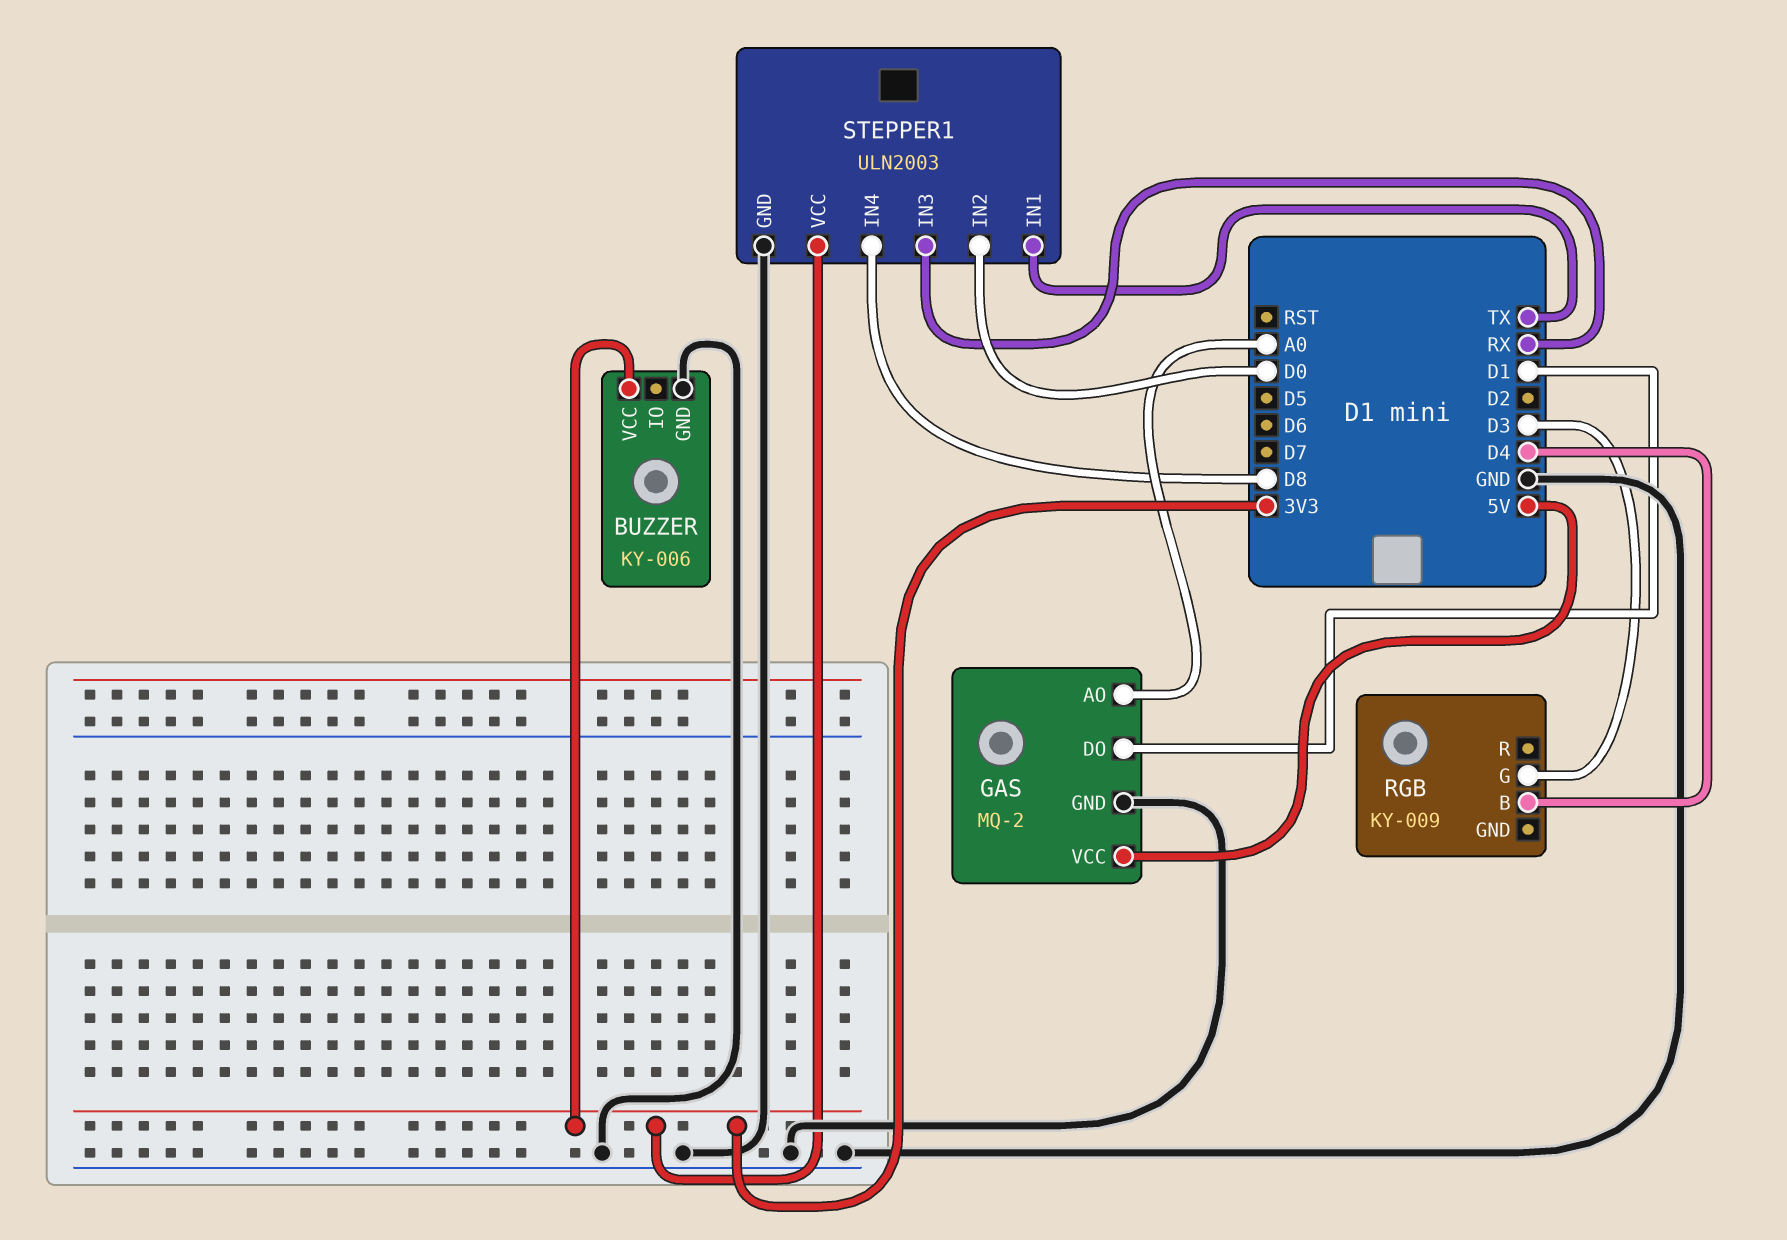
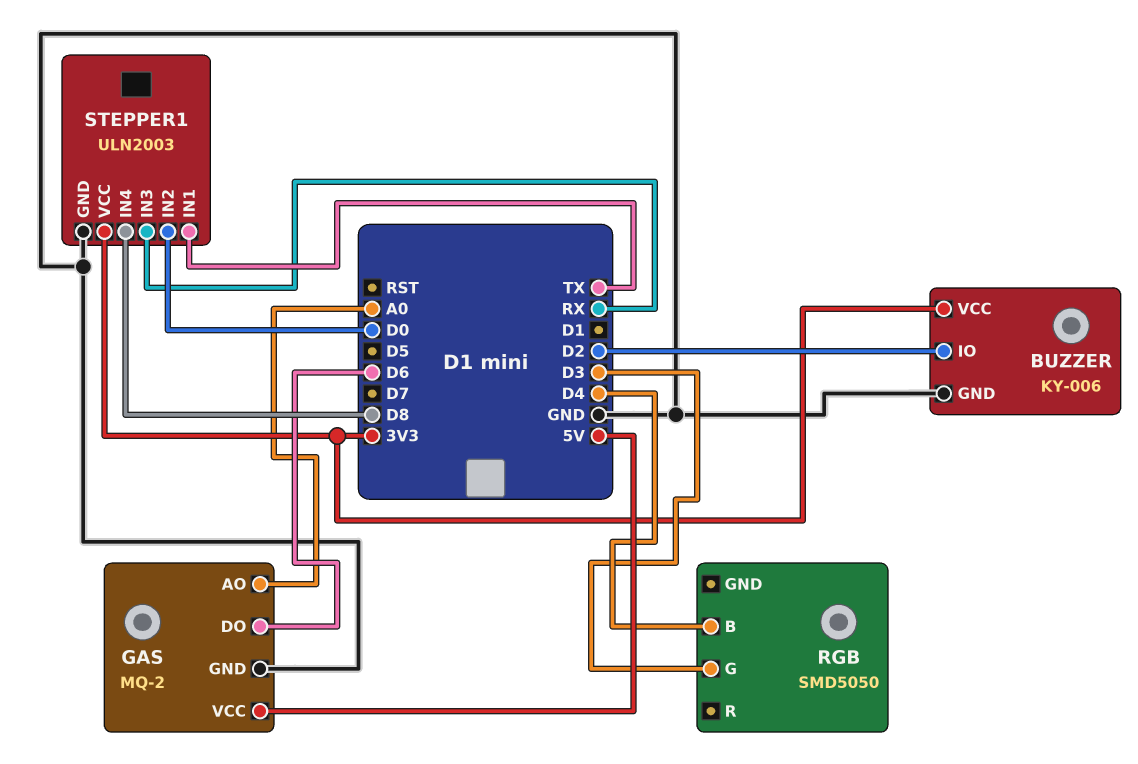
BUZZER pin IO: none -> D2
GAS pin DO: D1 -> D6
RGB: KY-009 -> SMD5050

